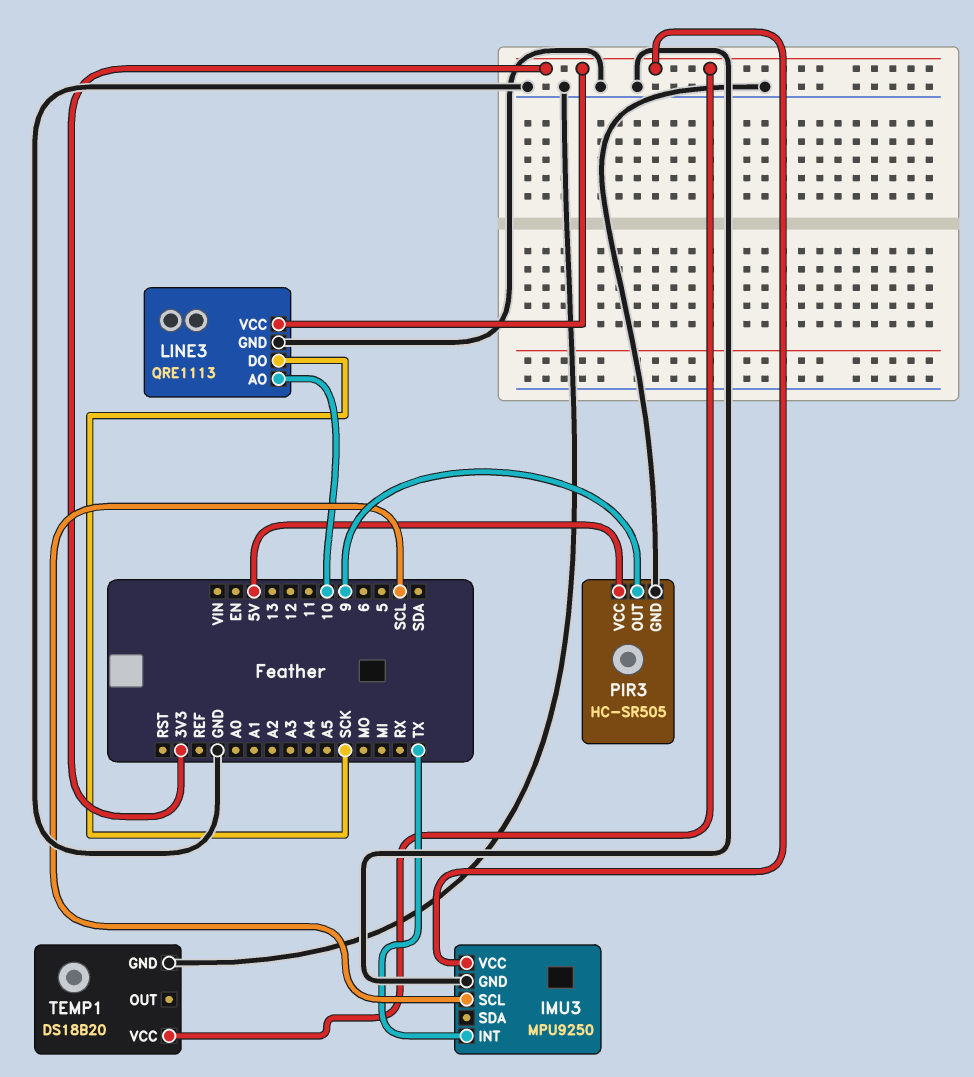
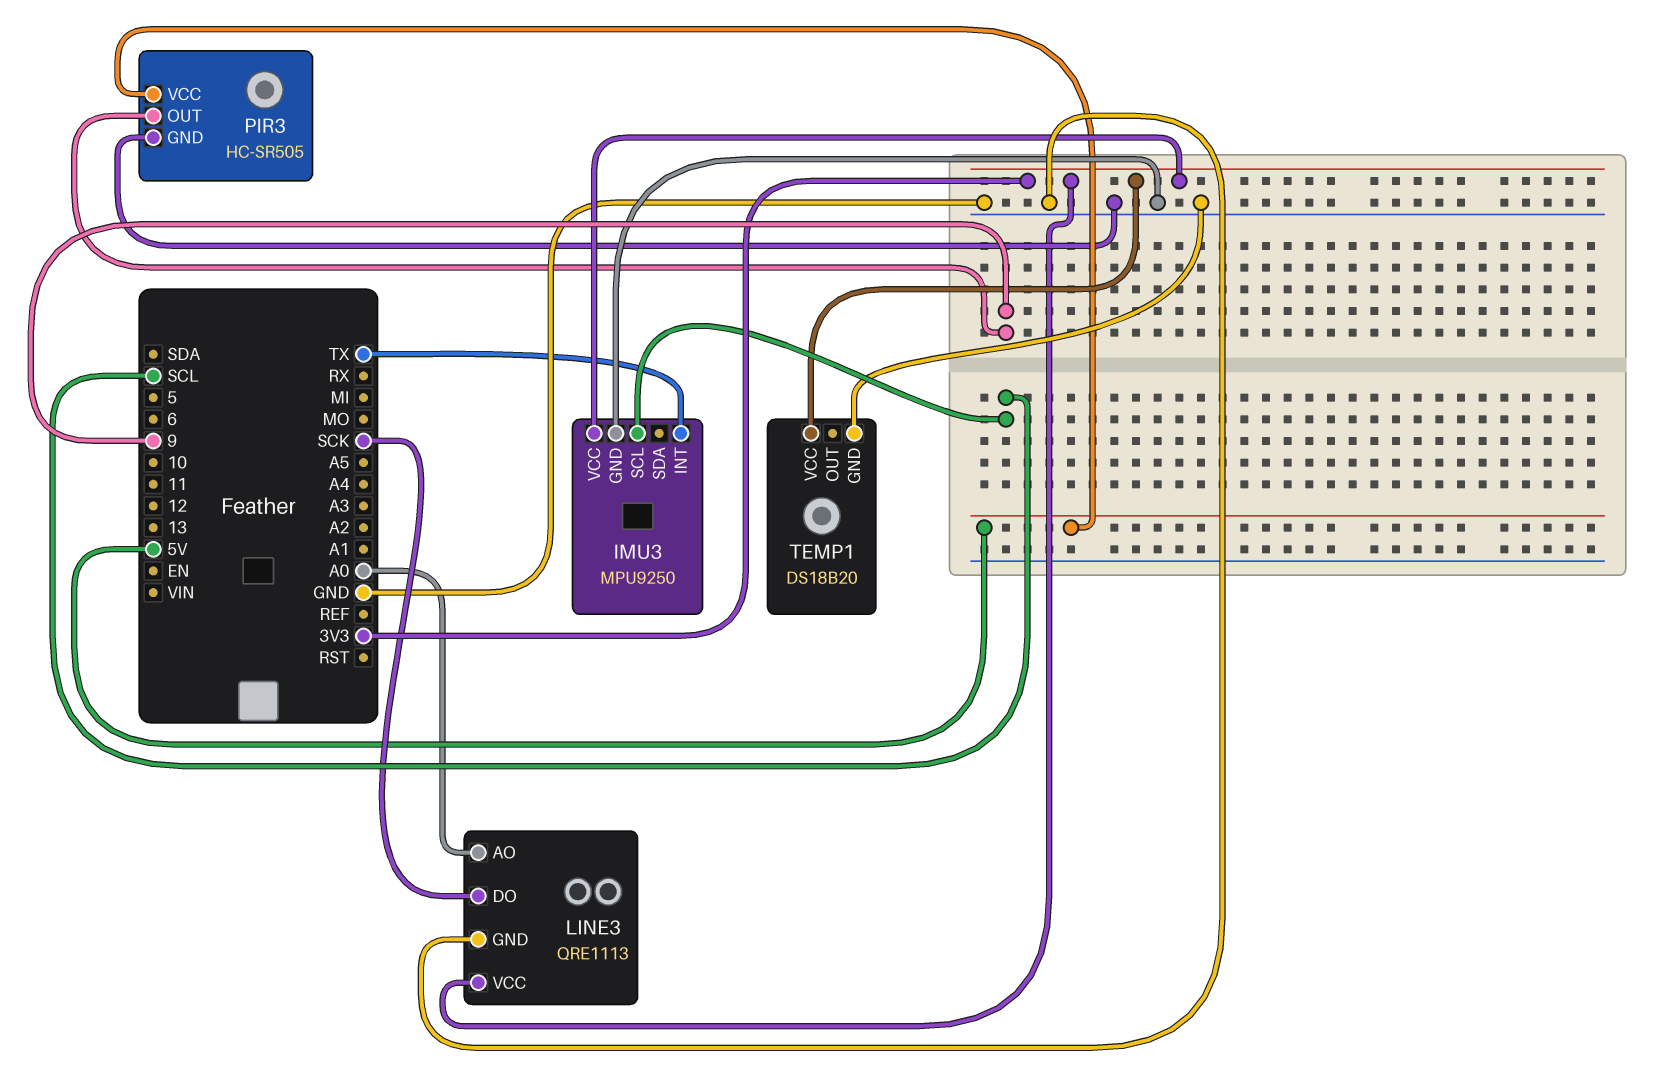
LINE3 pin AO: 10 -> A0

